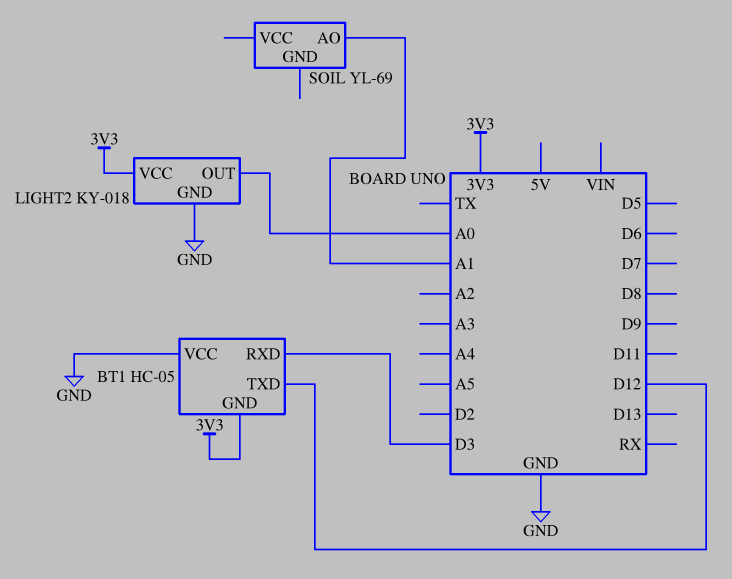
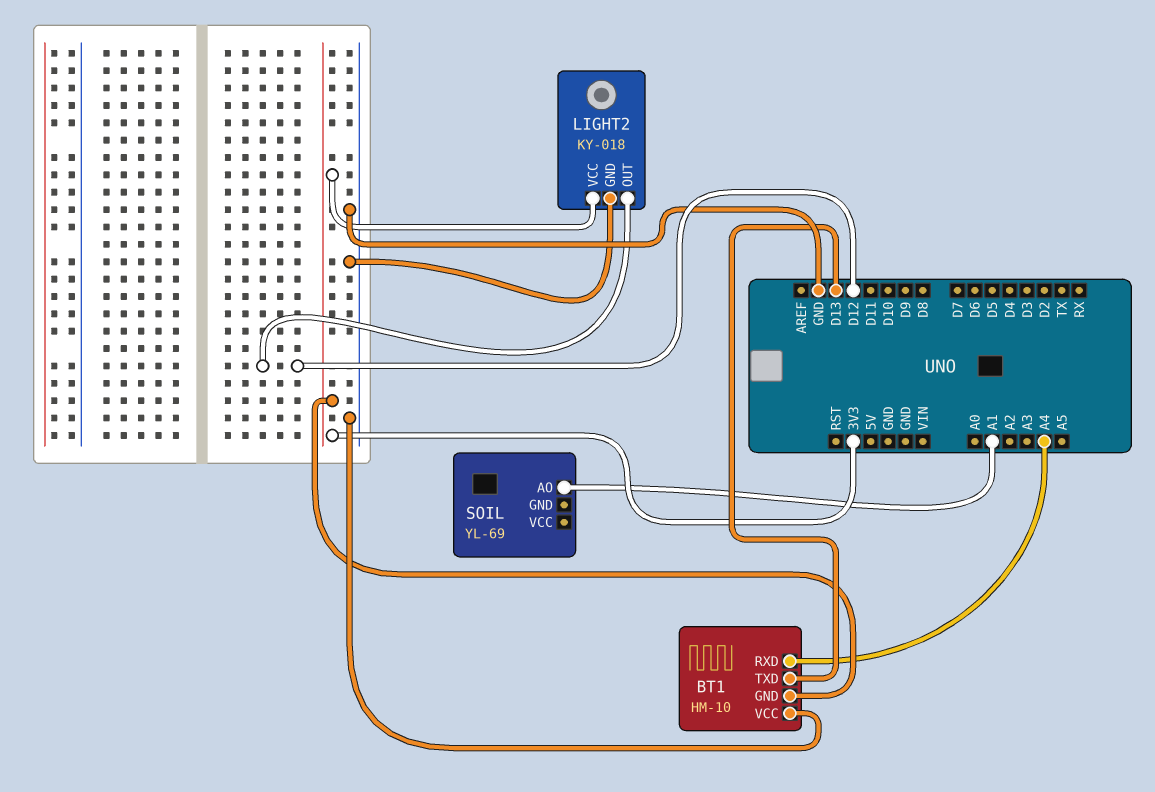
BT1: HC-05 -> HM-10
BT1 pin RXD: D3 -> A4
BT1 pin TXD: D12 -> D13
LIGHT2 pin OUT: A0 -> D12

